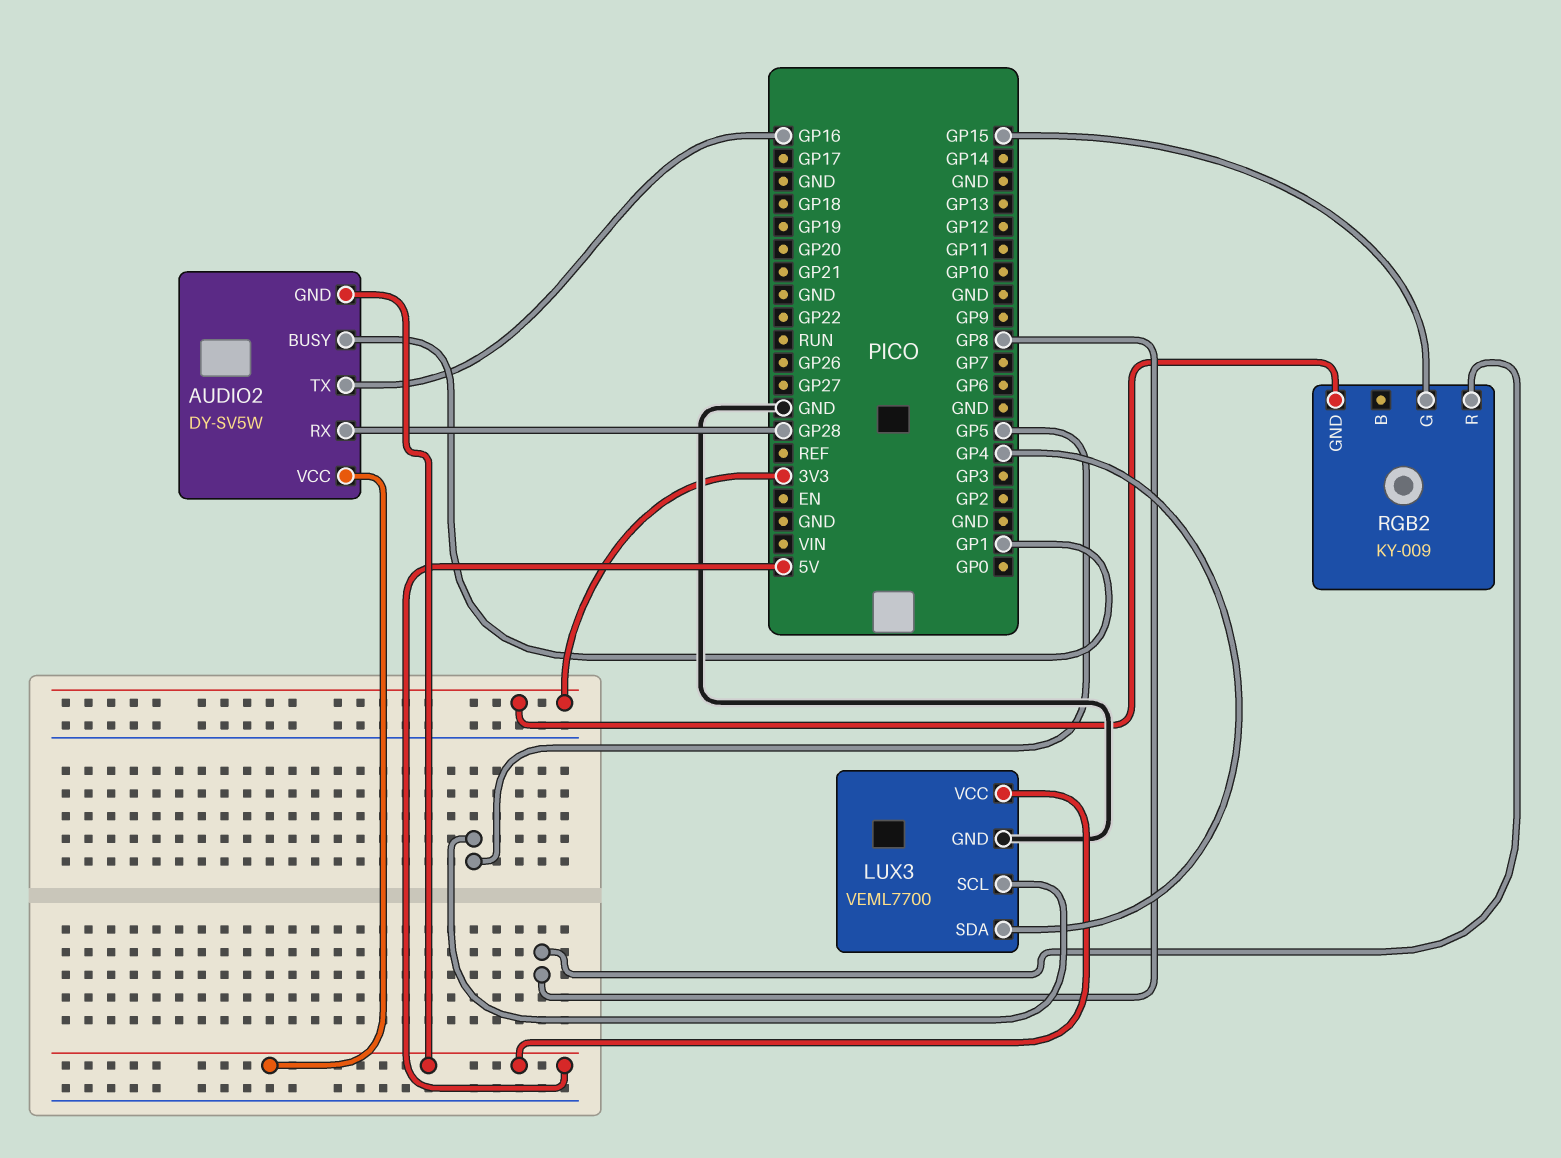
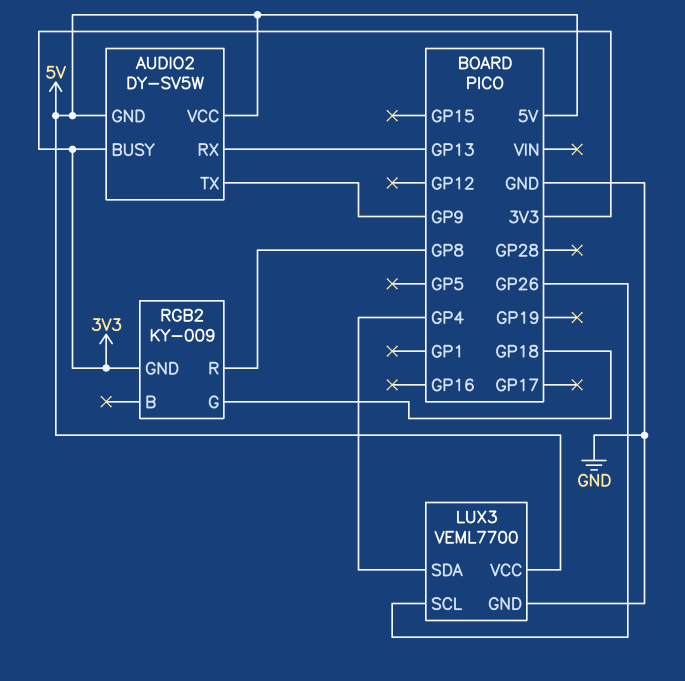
AUDIO2 pin BUSY: GP1 -> 3V3
AUDIO2 pin RX: GP28 -> GP13
AUDIO2 pin TX: GP16 -> GP9
LUX3 pin SCL: GP5 -> GP26
RGB2 pin G: GP15 -> GP18

